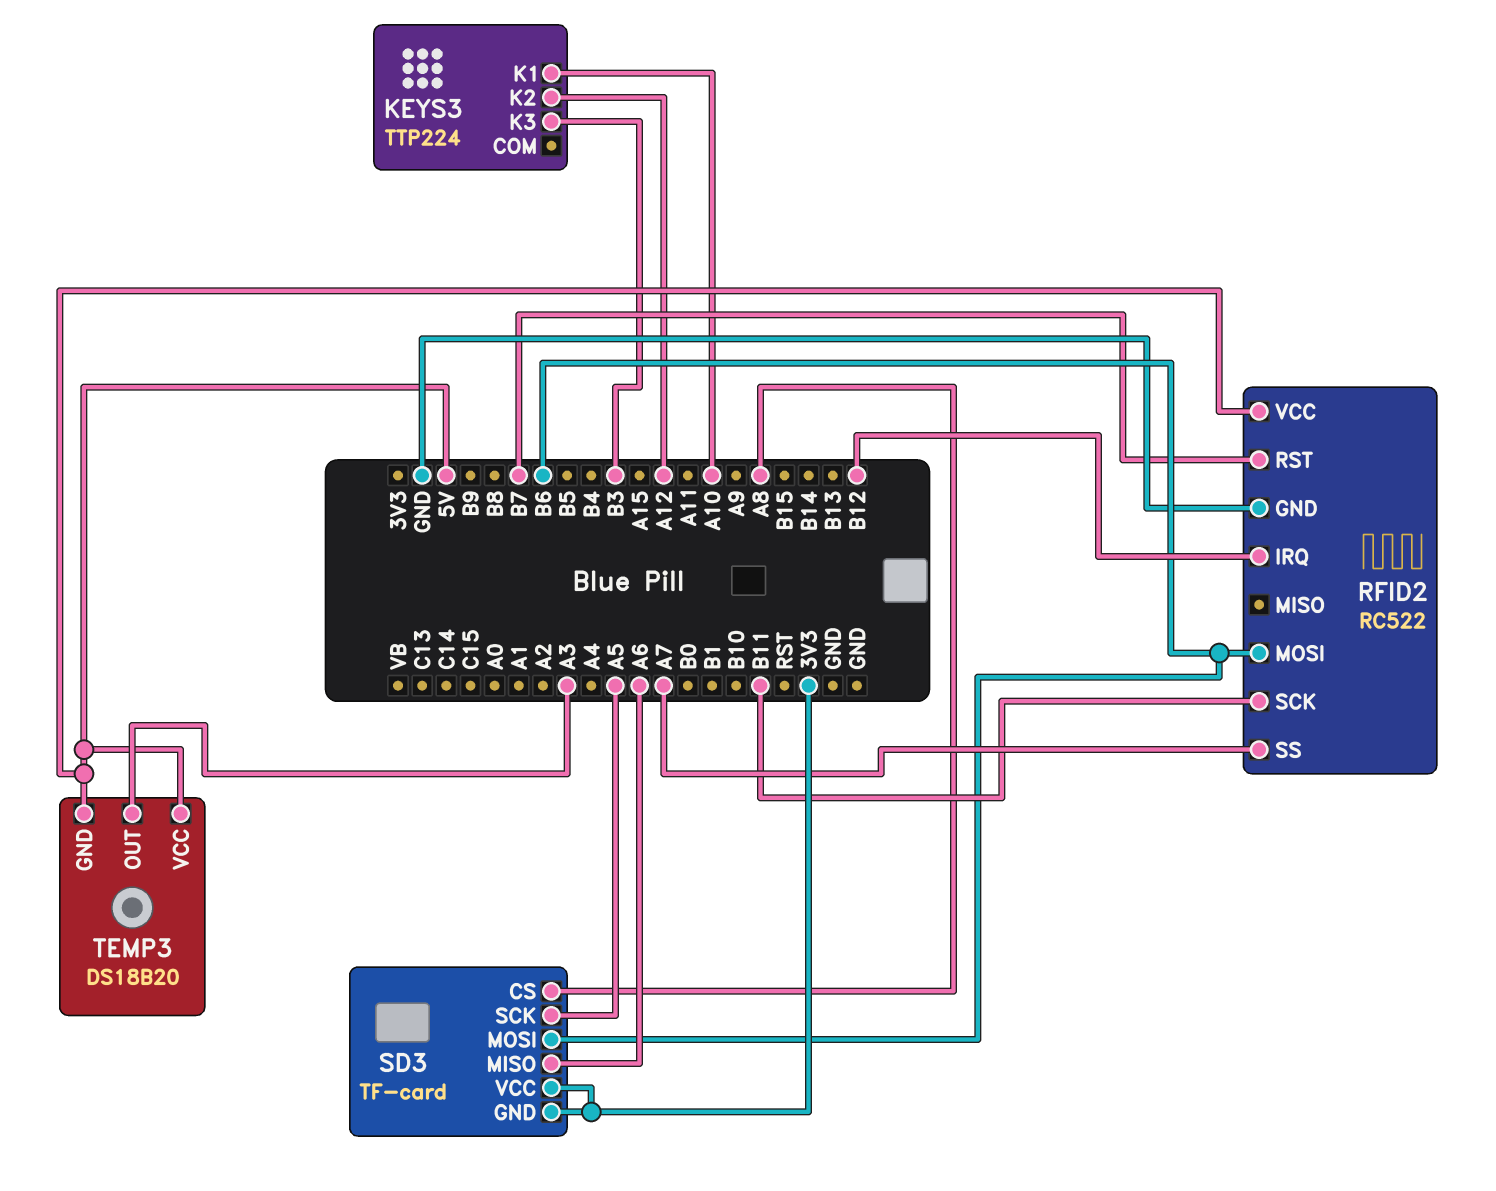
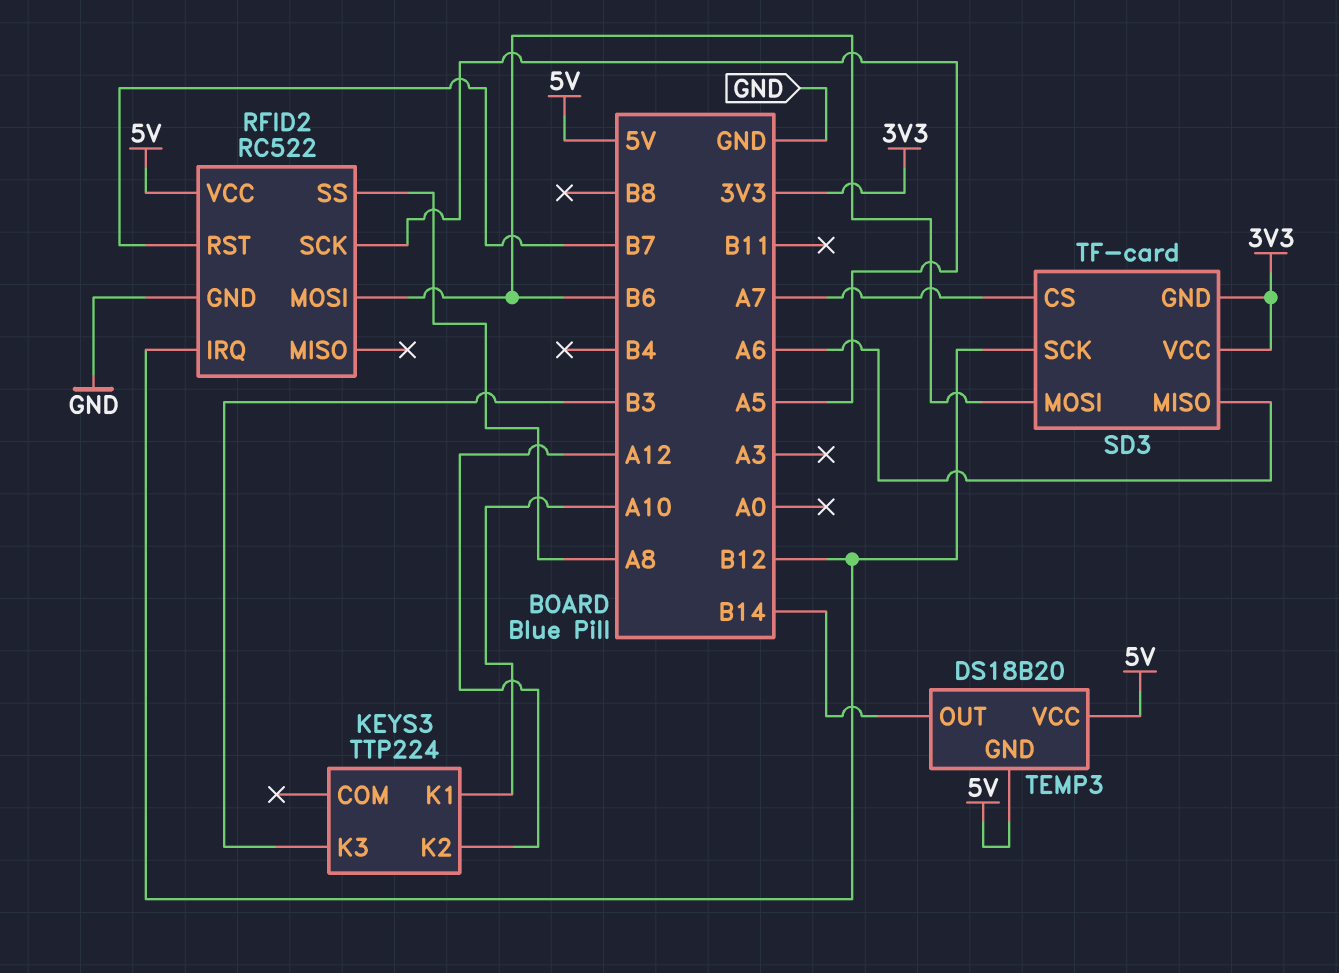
RFID2 pin SCK: B11 -> A5
RFID2 pin SS: A7 -> A8
SD3 pin CS: A8 -> A7
SD3 pin SCK: A5 -> B12
TEMP3 pin OUT: A3 -> B14

